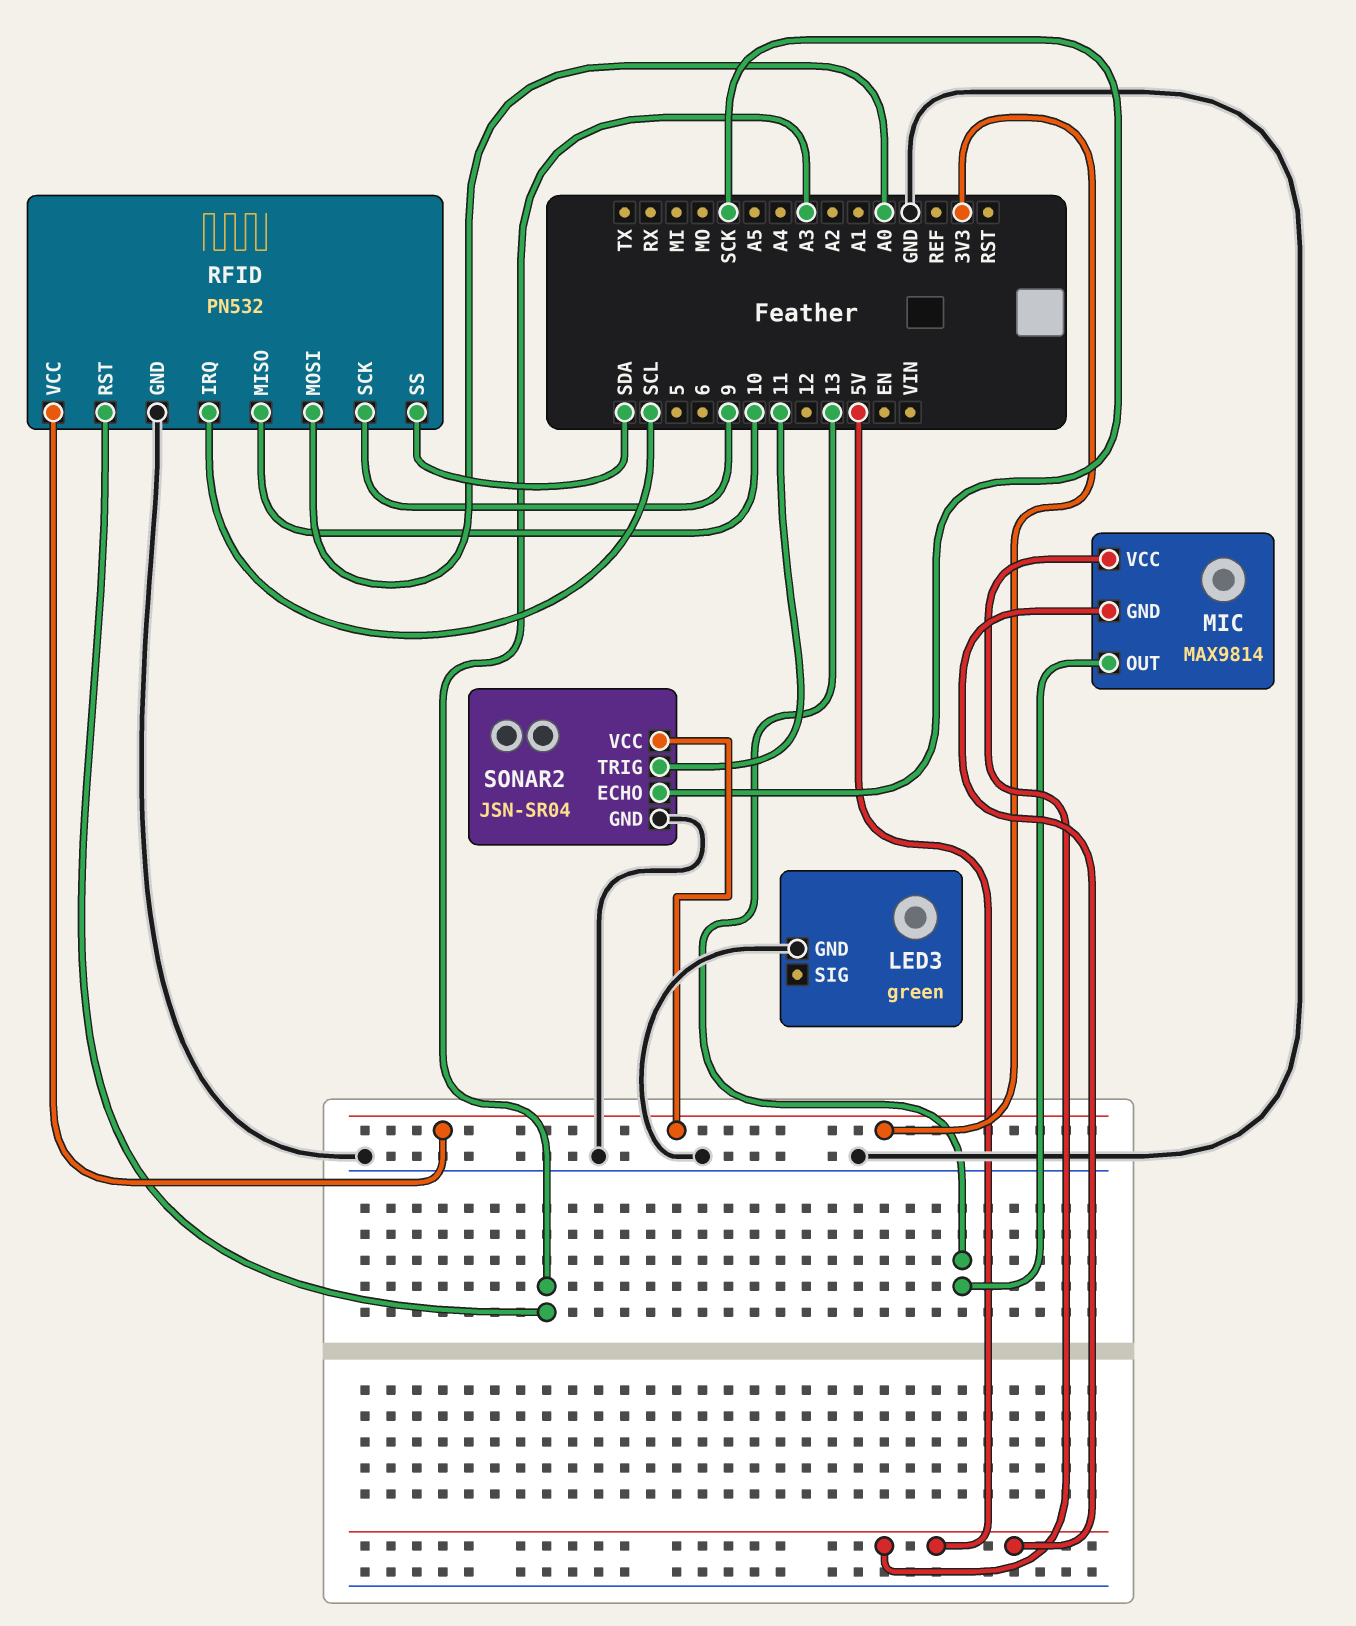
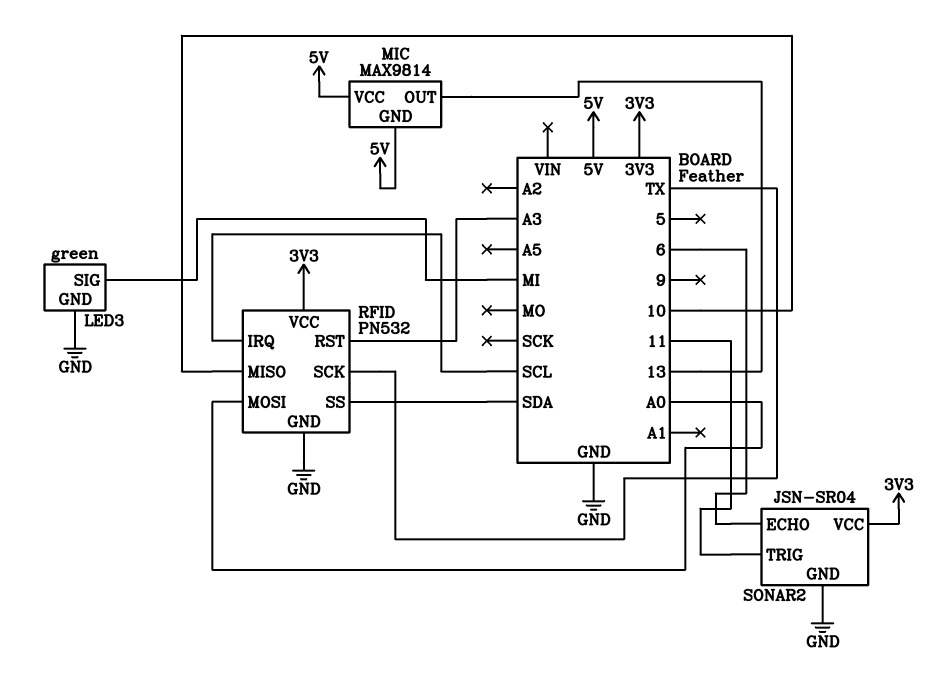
LED3 pin SIG: none -> MI
RFID pin SCK: 9 -> TX
SONAR2 pin ECHO: SCK -> 6

